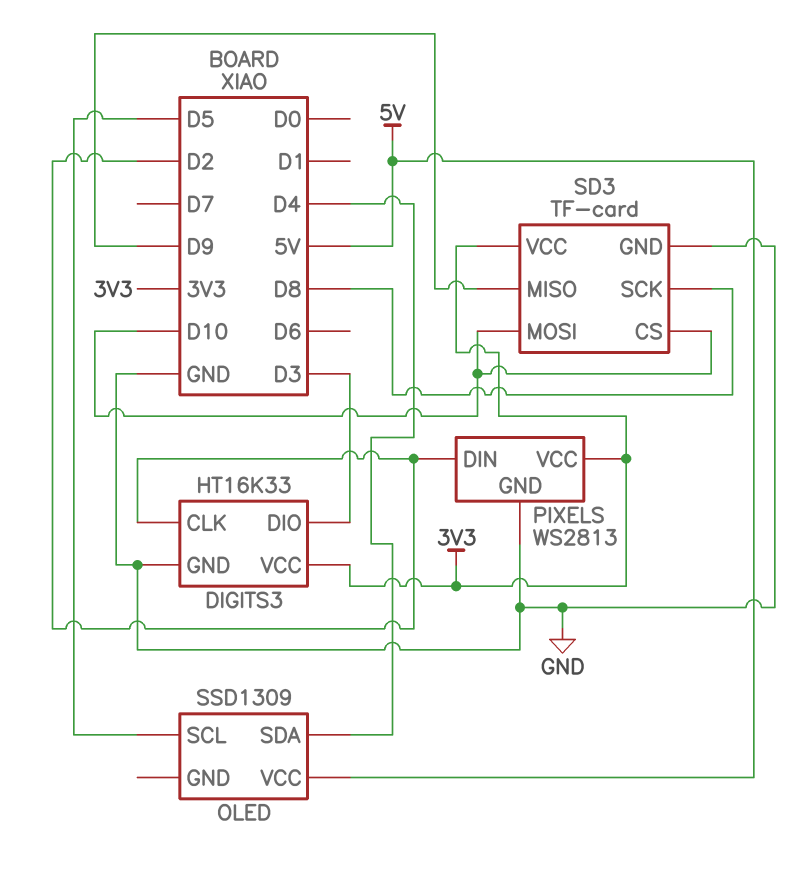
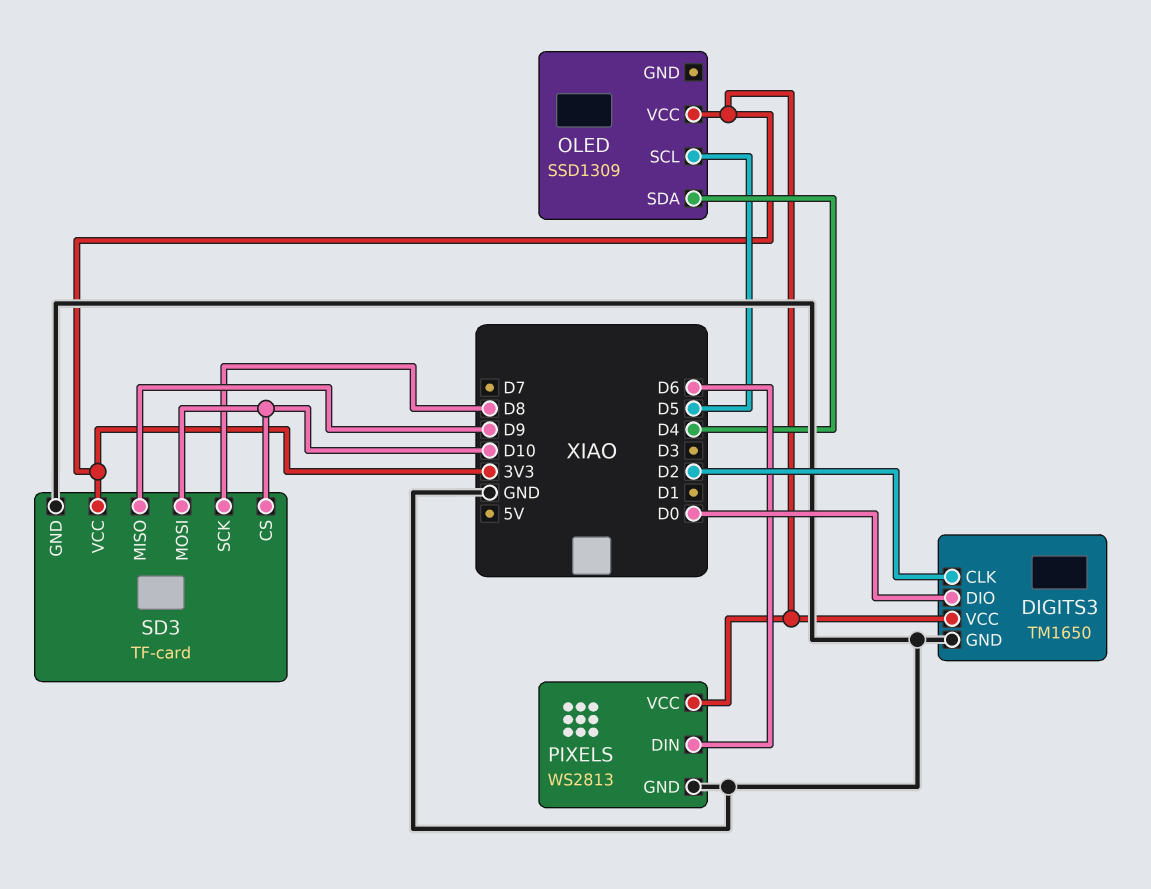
DIGITS3: HT16K33 -> TM1650
DIGITS3 pin DIO: D3 -> D0
OLED pin VCC: 5V -> 3V3
PIXELS pin DIN: D2 -> D6

